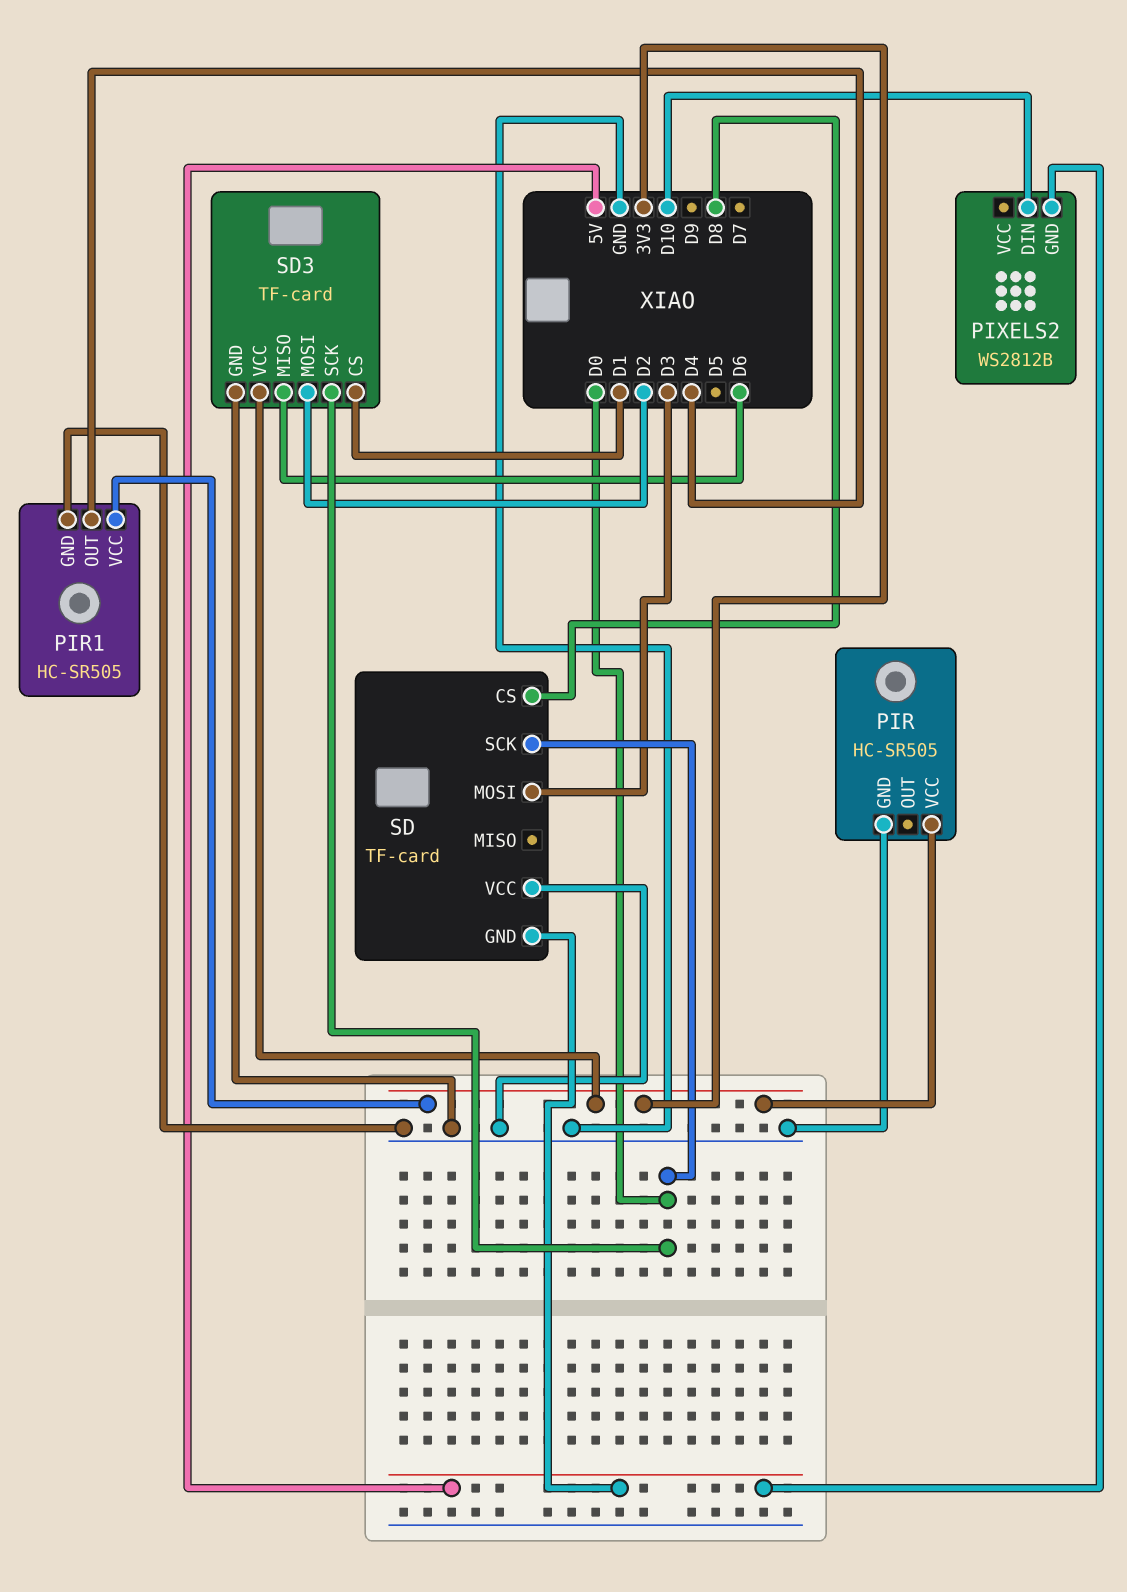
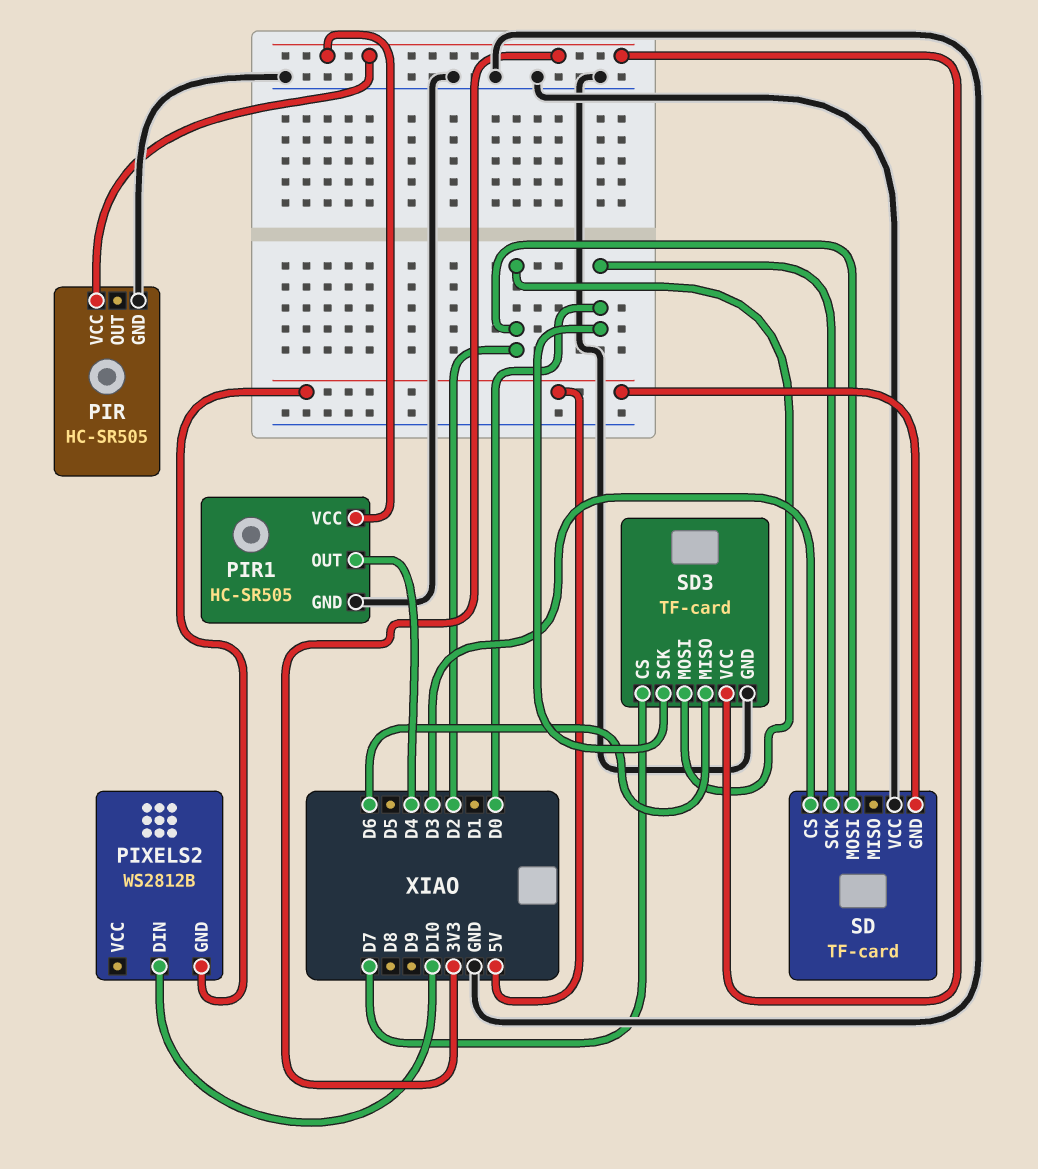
SD pin CS: D8 -> D3
SD pin MOSI: D3 -> D2
SD3 pin CS: D1 -> D7

